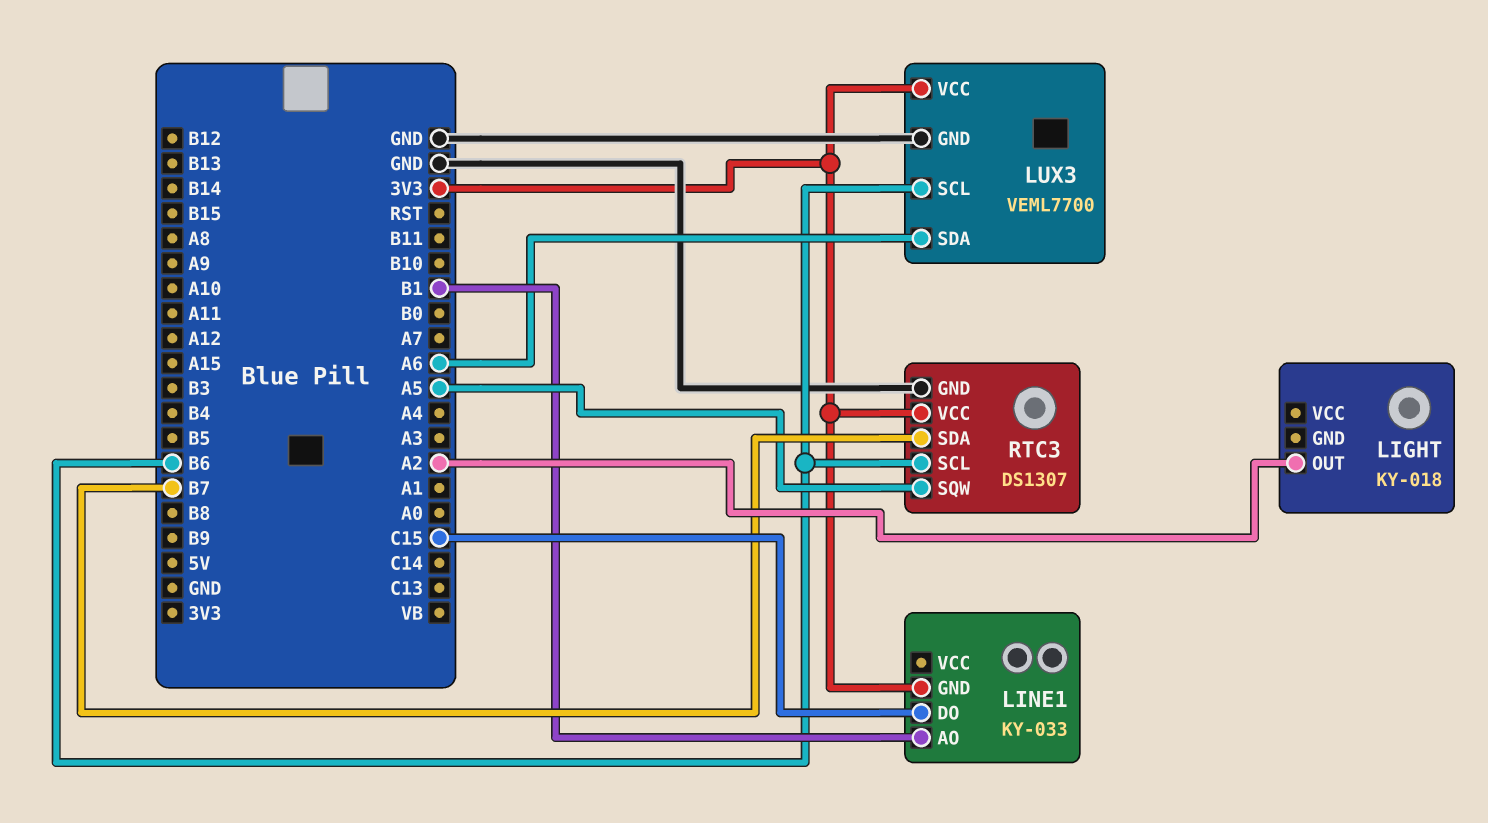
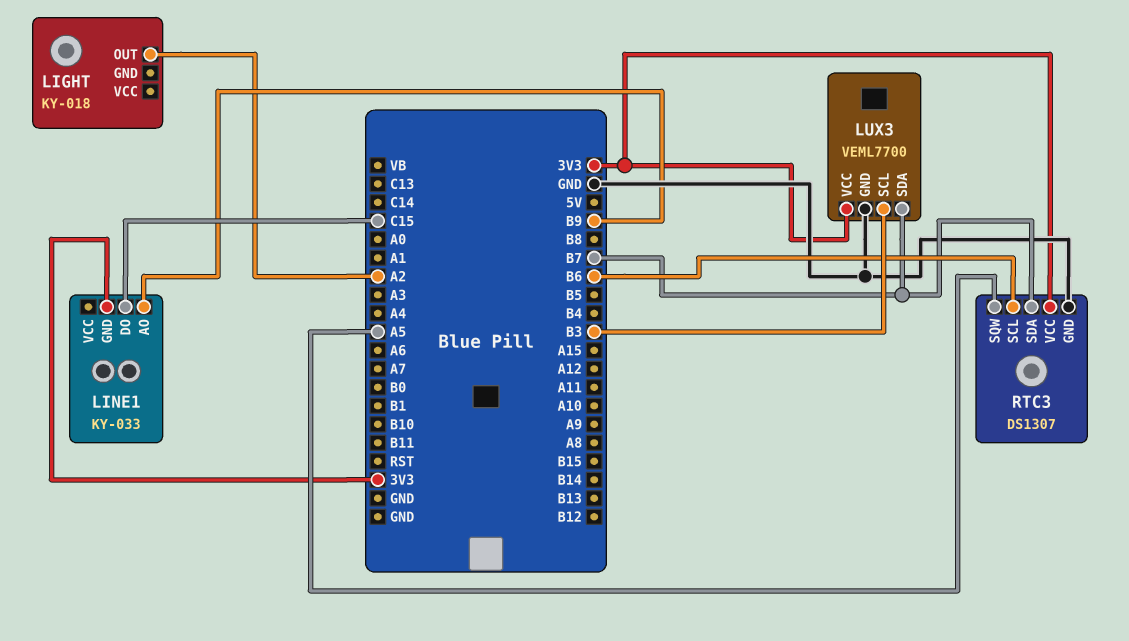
LINE1 pin AO: B1 -> B9
LUX3 pin SCL: B6 -> B3
LUX3 pin SDA: A6 -> B7

